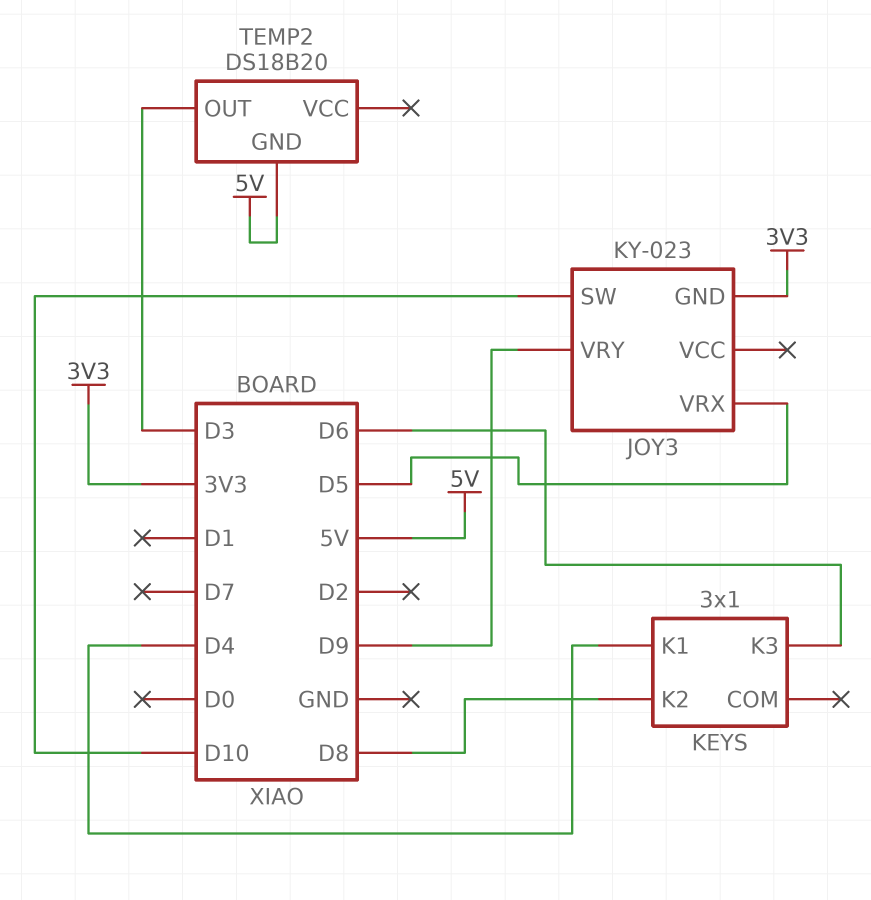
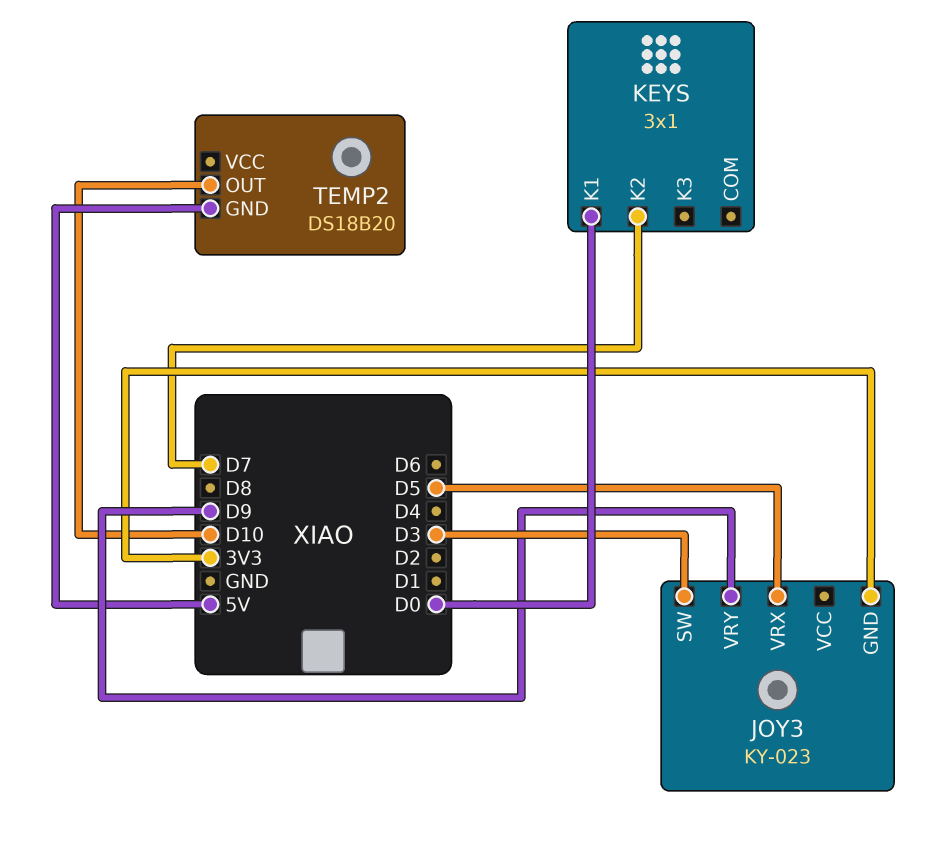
JOY3 pin SW: D10 -> D3
KEYS pin K1: D4 -> D0
KEYS pin K2: D8 -> D7
KEYS pin K3: D6 -> none
TEMP2 pin OUT: D3 -> D10

